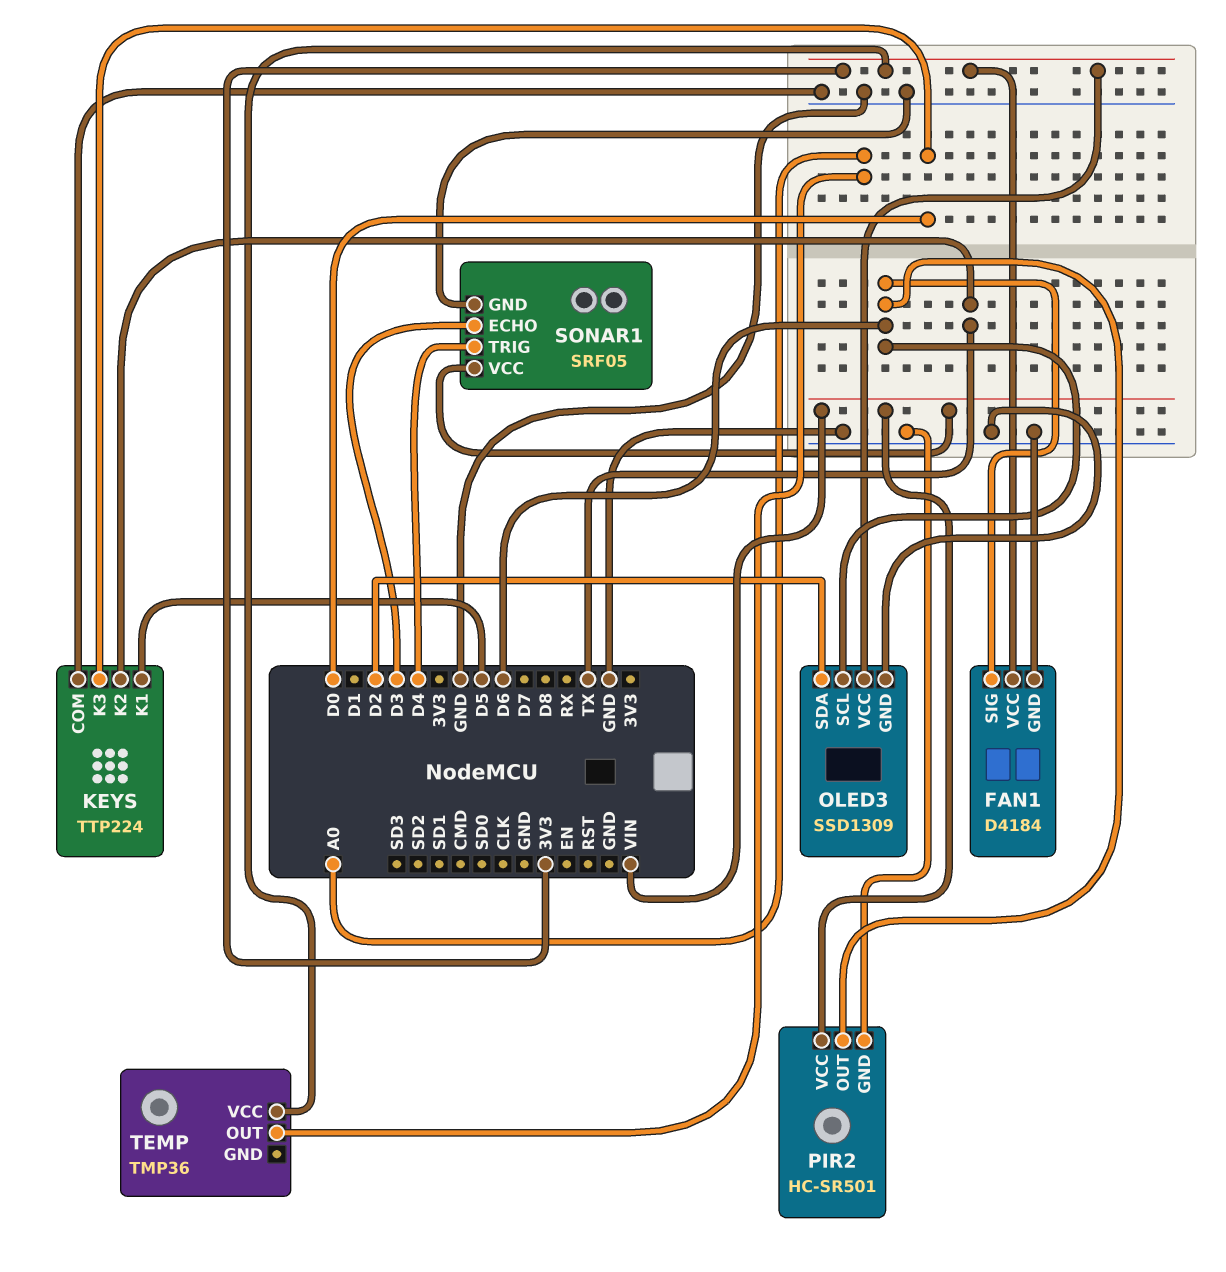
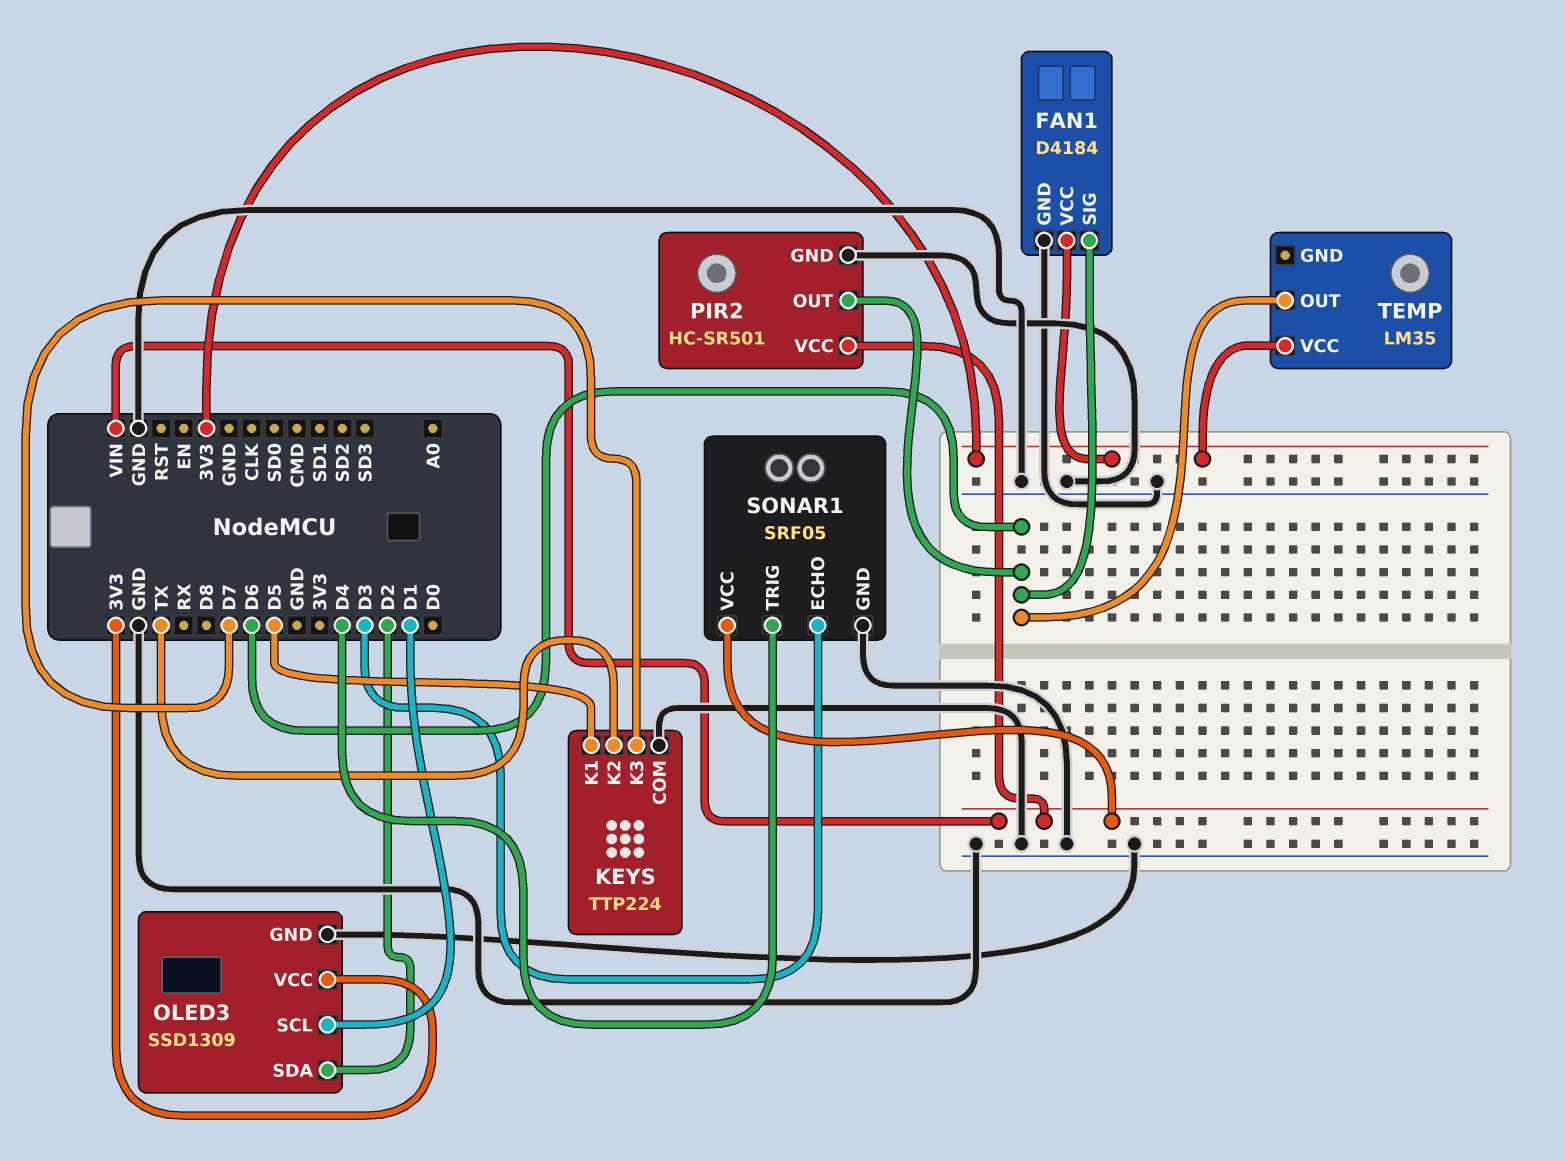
KEYS pin K3: D0 -> D7
OLED3 pin SCL: D6 -> D1
TEMP: TMP36 -> LM35
TEMP pin OUT: A0 -> D6

